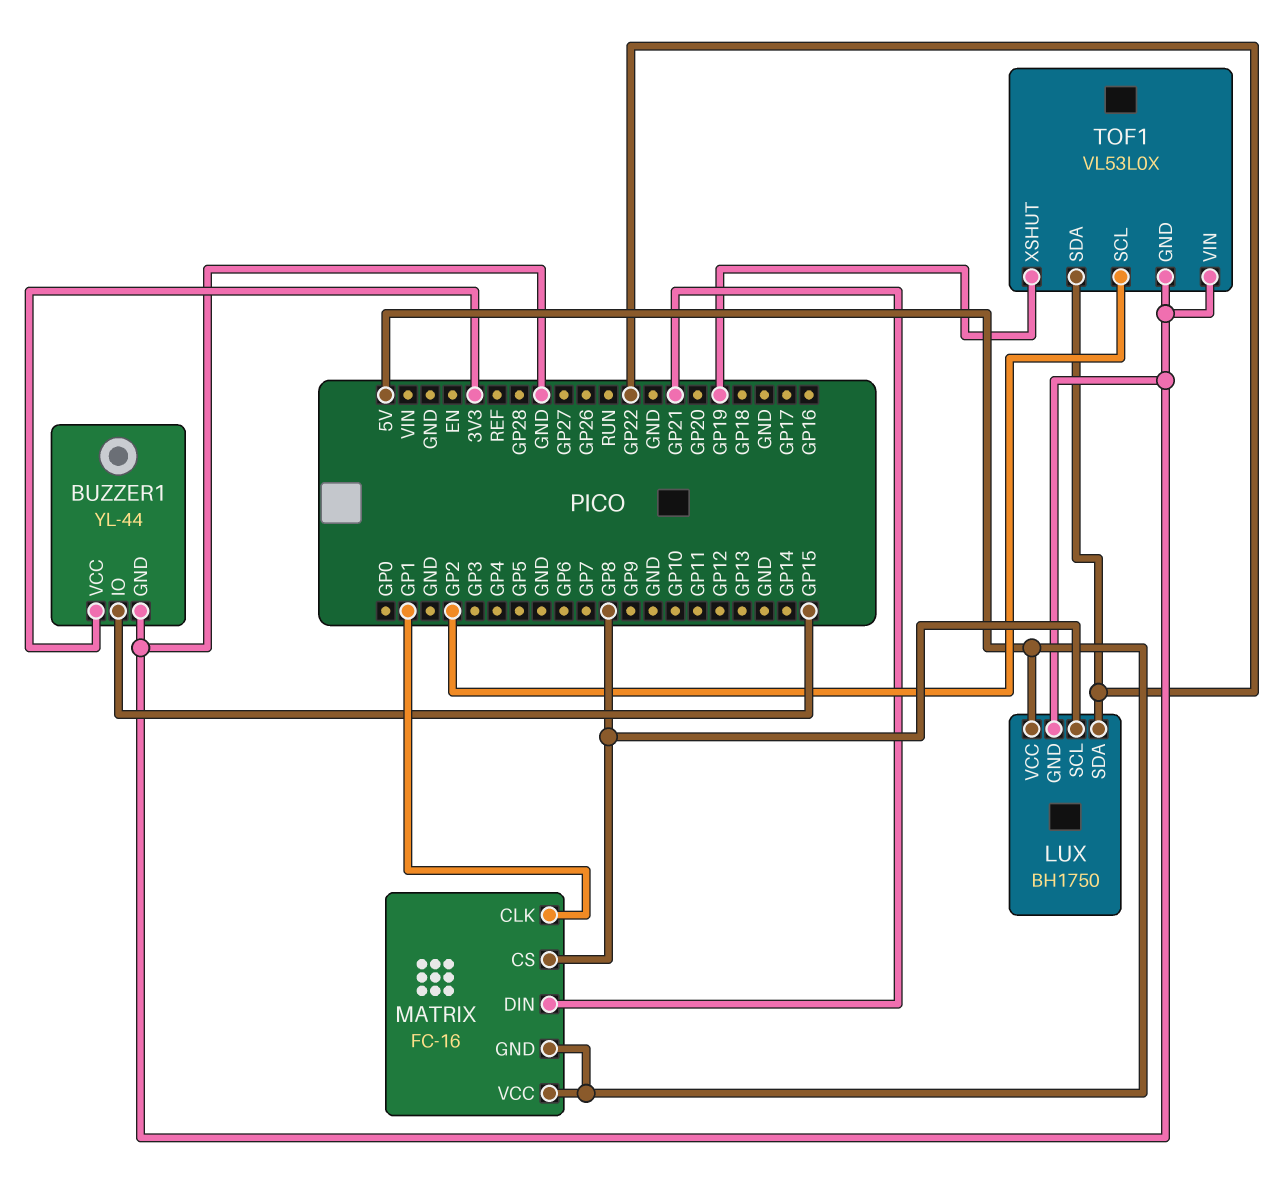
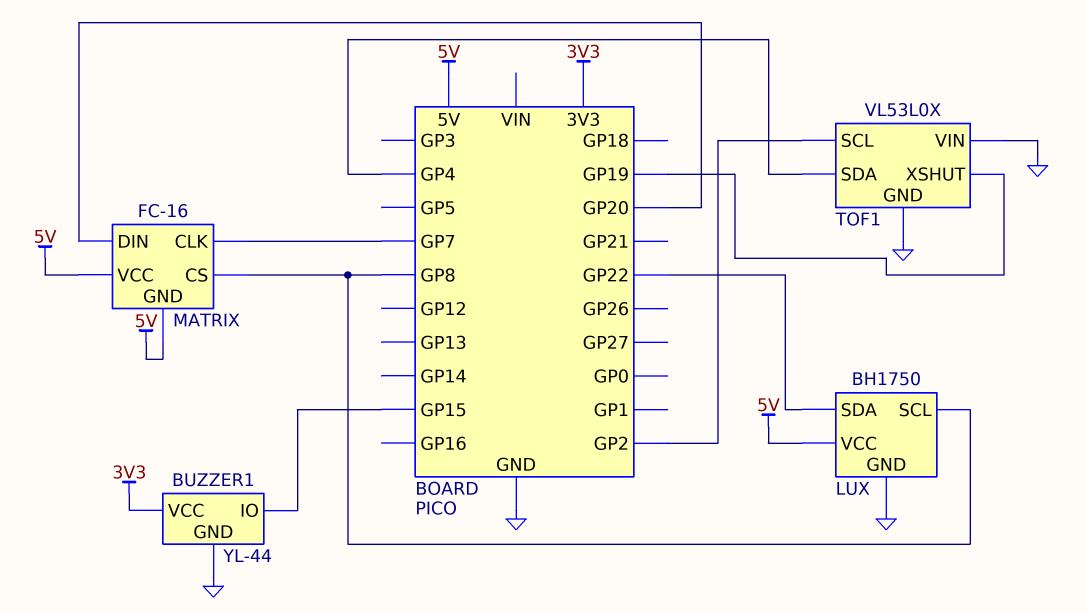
MATRIX pin CLK: GP1 -> GP7
MATRIX pin DIN: GP21 -> GP20
TOF1 pin SDA: GP22 -> GP4

